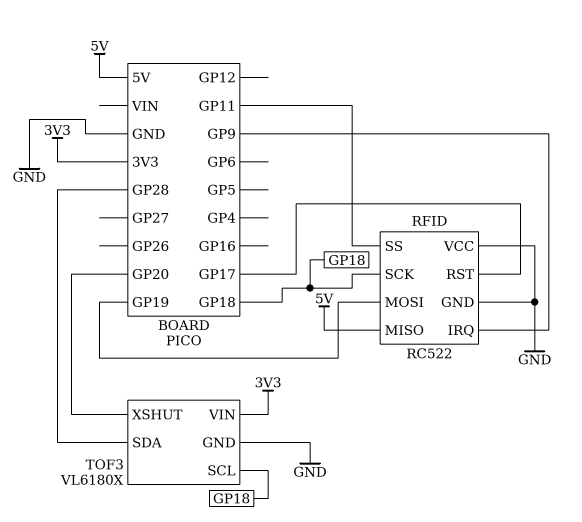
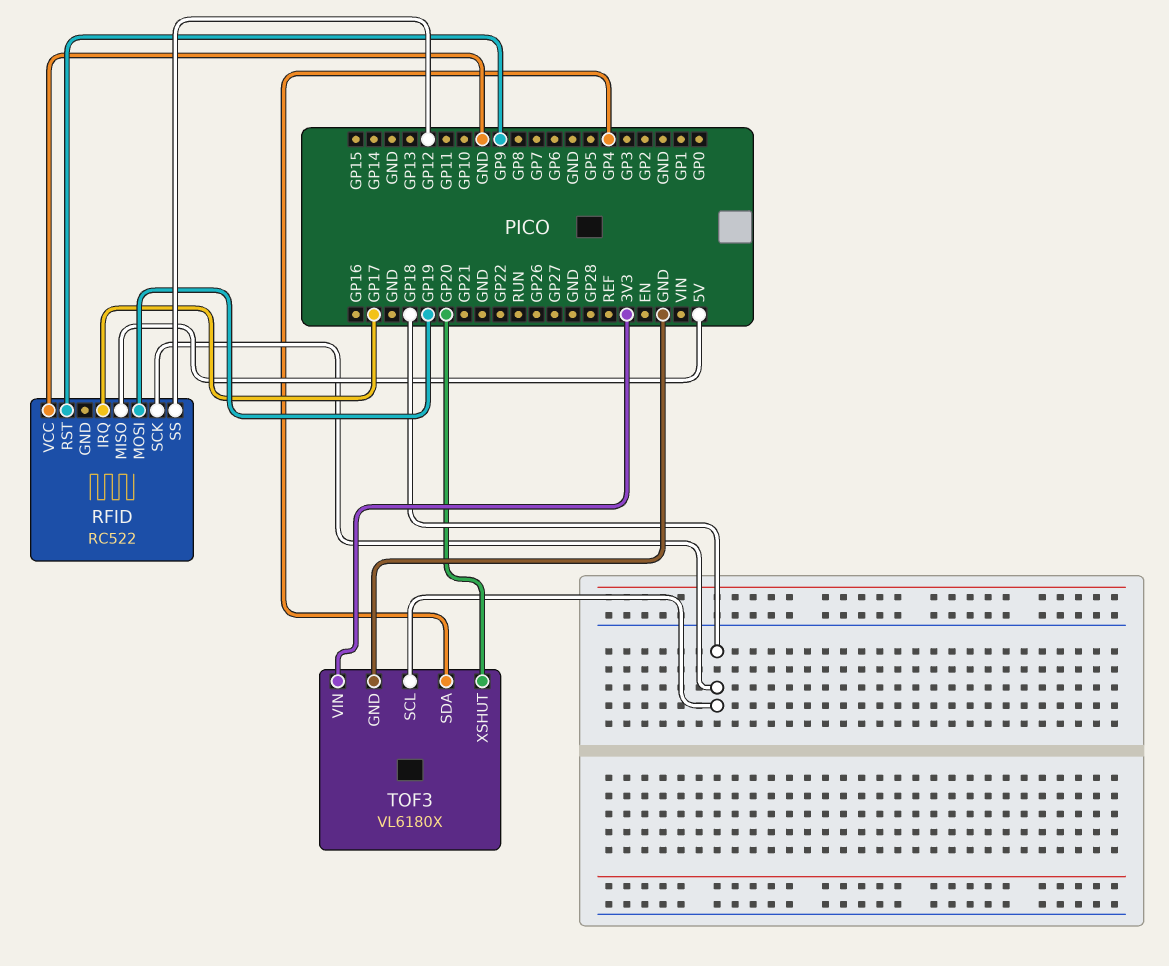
RFID pin GND: GND -> none
RFID pin IRQ: GP9 -> GP17
RFID pin RST: GP17 -> GP9
RFID pin SS: GP11 -> GP12
TOF3 pin SDA: GP28 -> GP4

